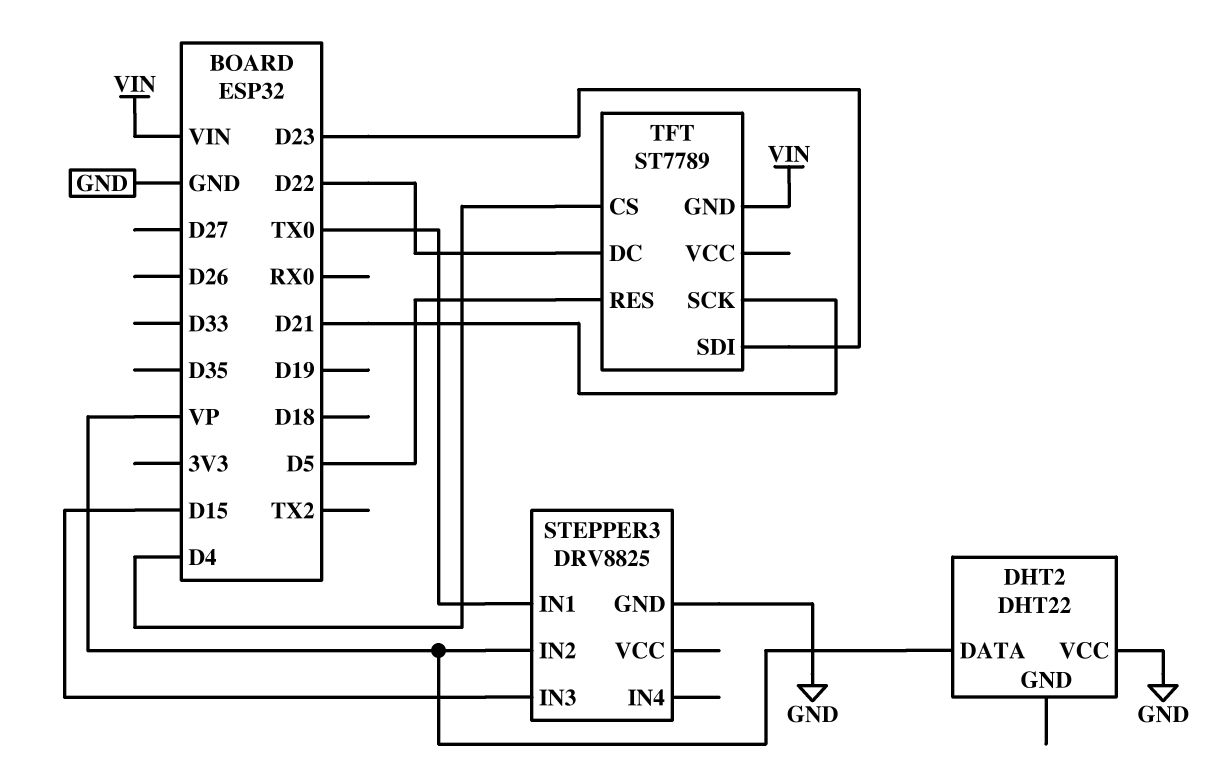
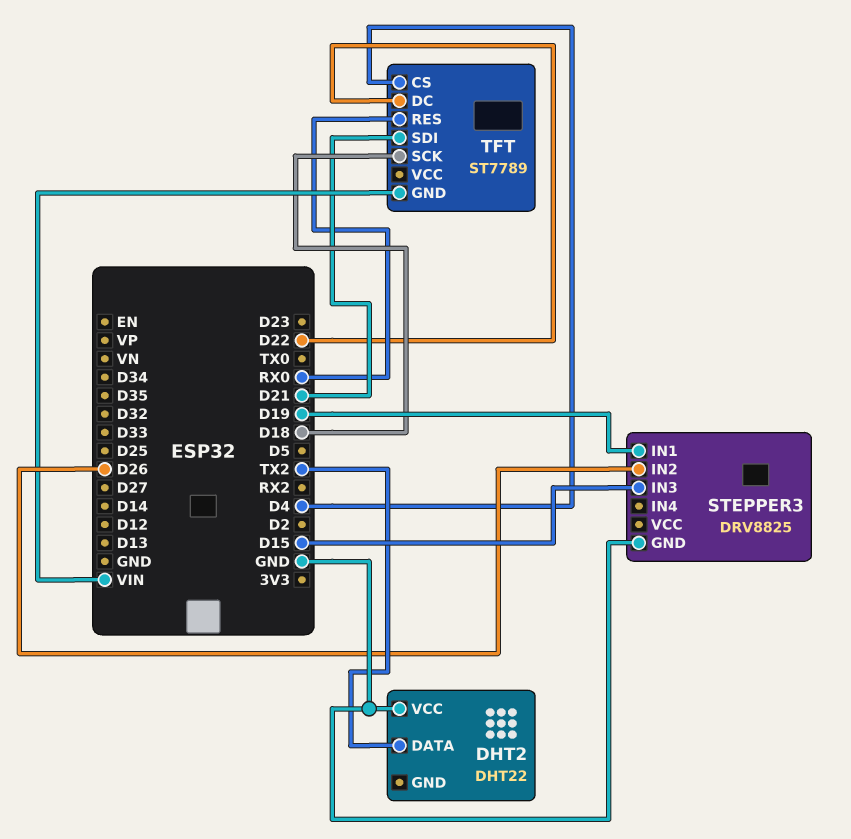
DHT2 pin DATA: VP -> TX2
STEPPER3 pin IN1: TX0 -> D19
STEPPER3 pin IN2: VP -> D26
TFT pin RES: D5 -> RX0
TFT pin SCK: D21 -> D18
TFT pin SDI: D23 -> D21

